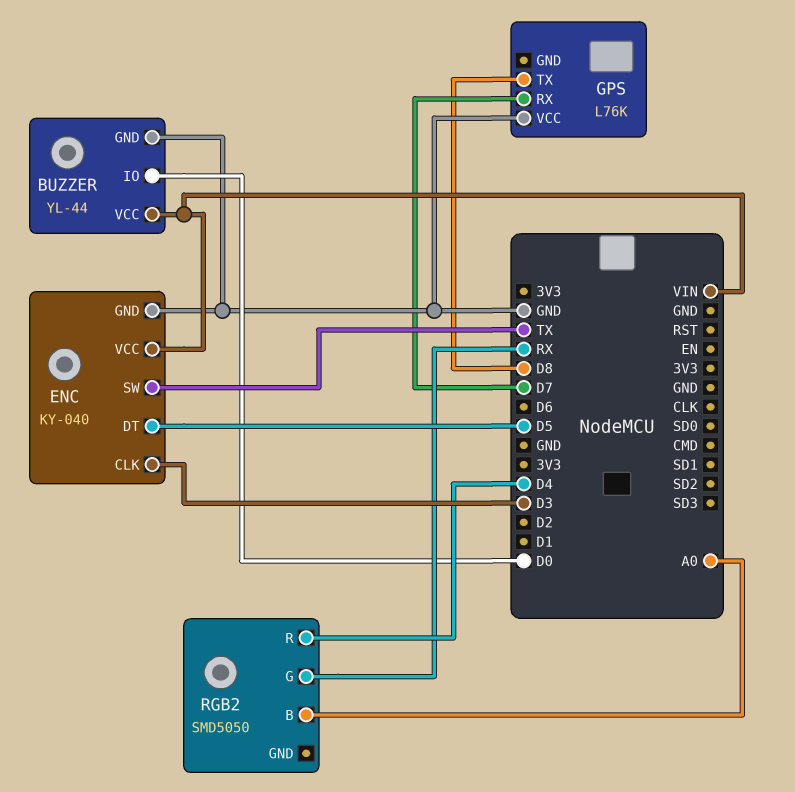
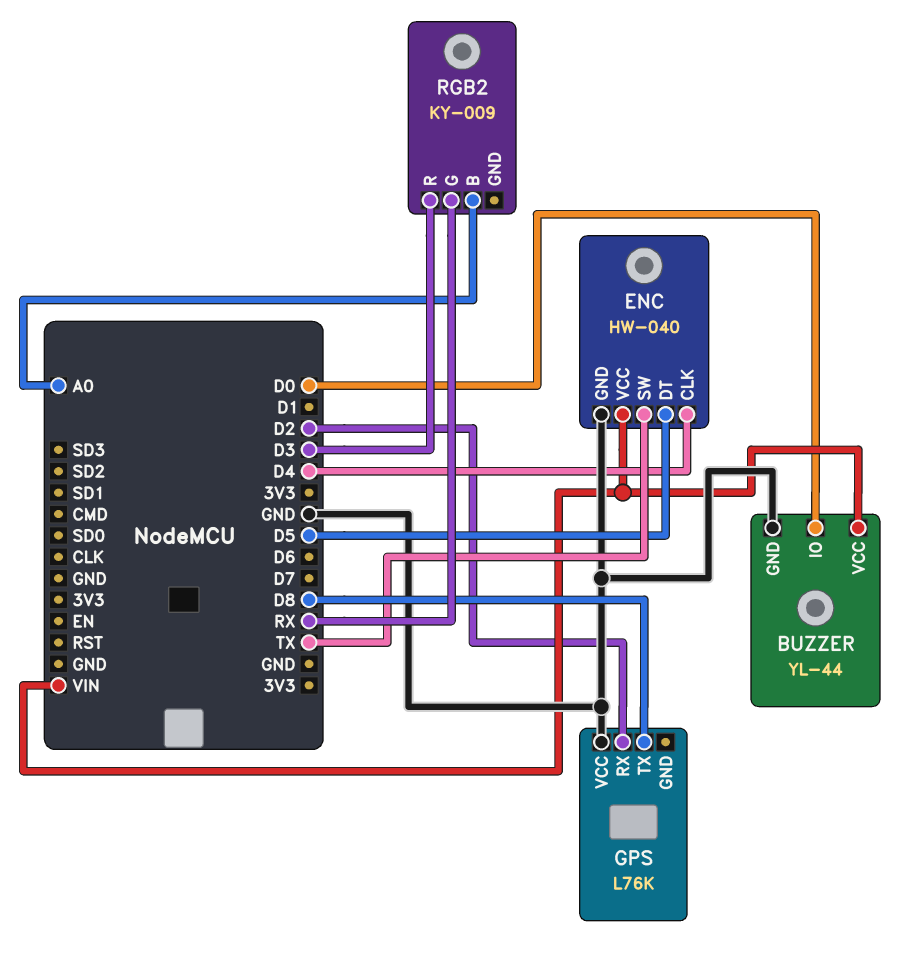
ENC: KY-040 -> HW-040
ENC pin CLK: D3 -> D4
GPS pin RX: D7 -> D2
RGB2: SMD5050 -> KY-009
RGB2 pin R: D4 -> D3

